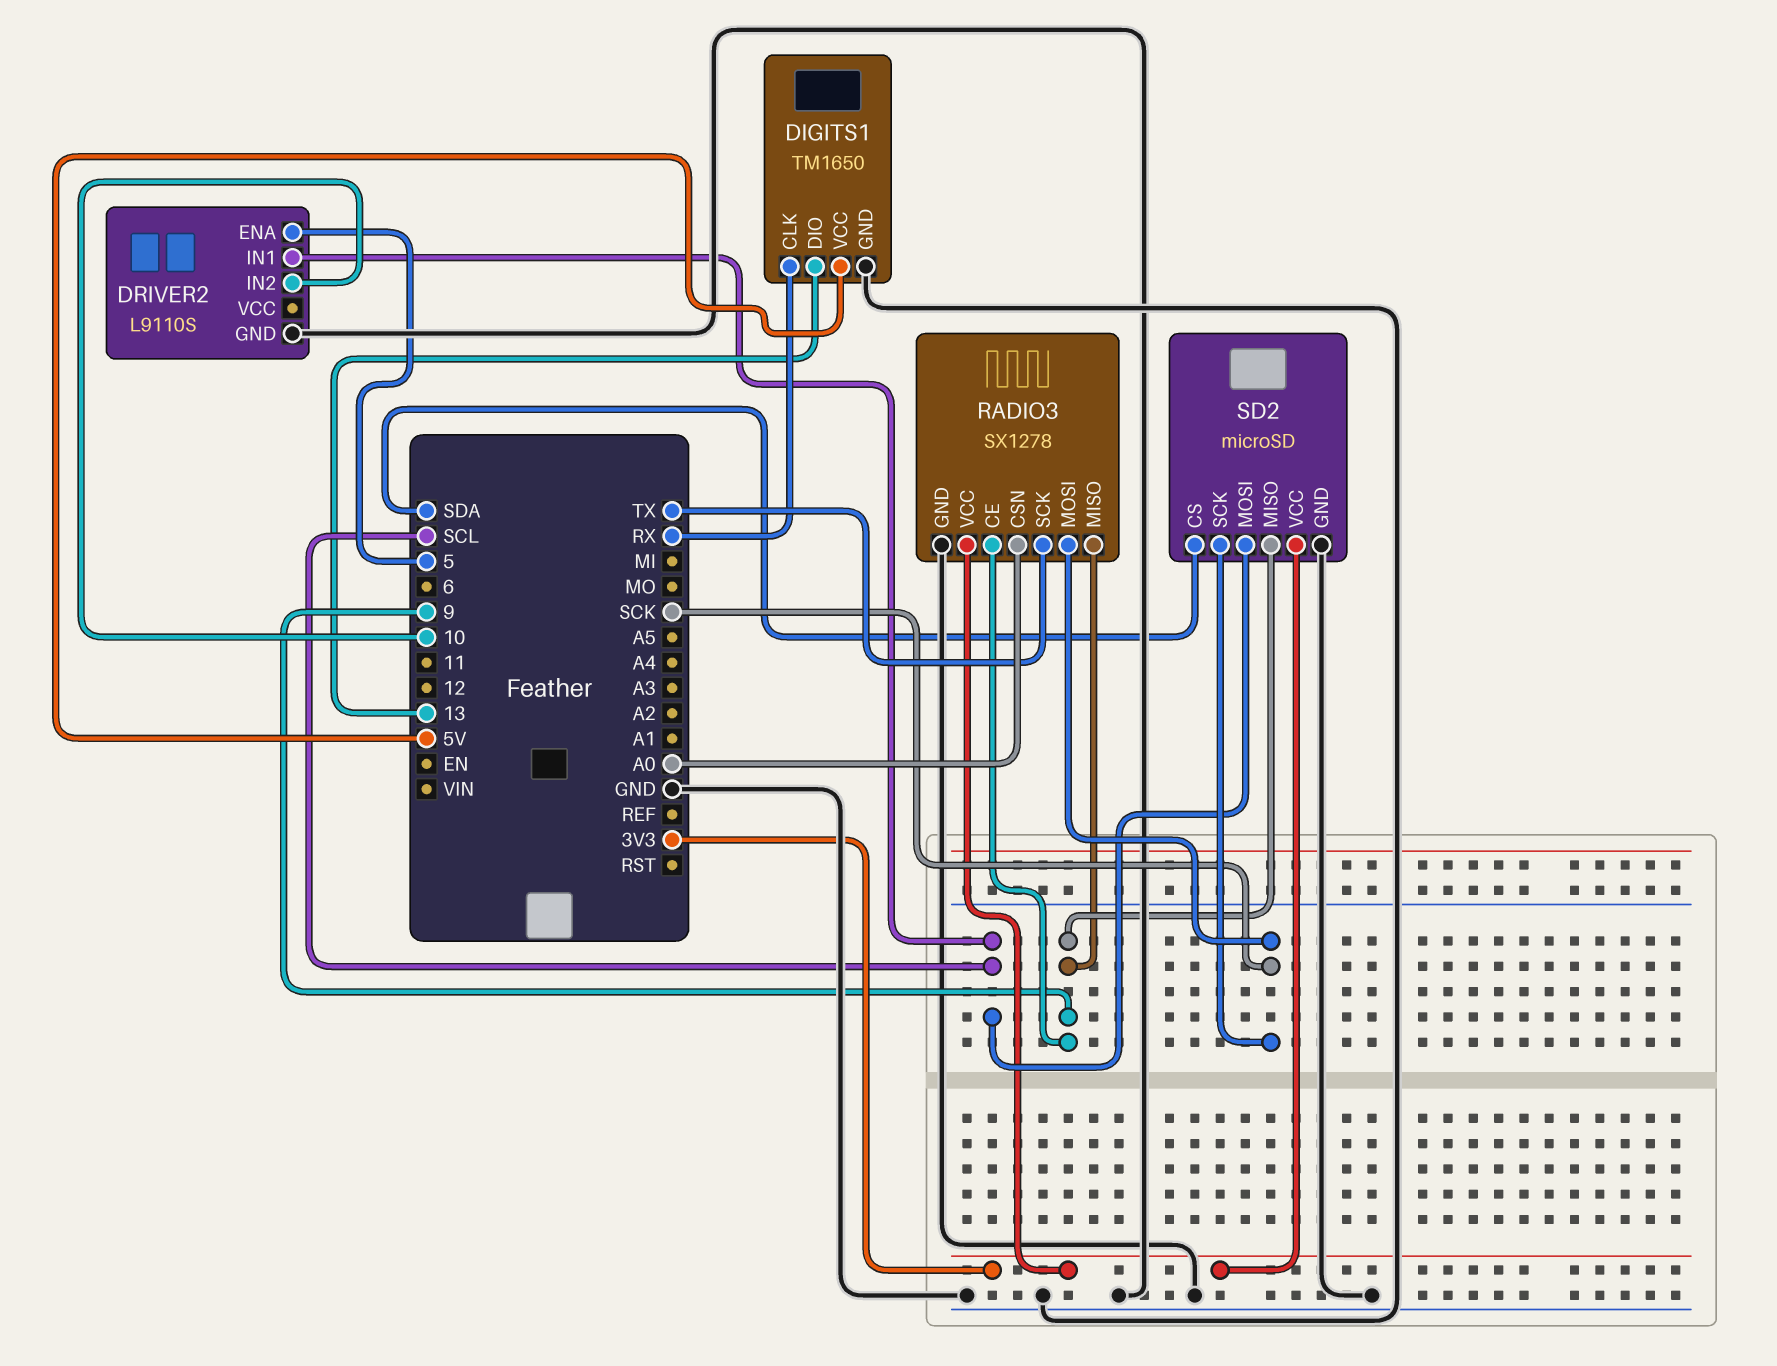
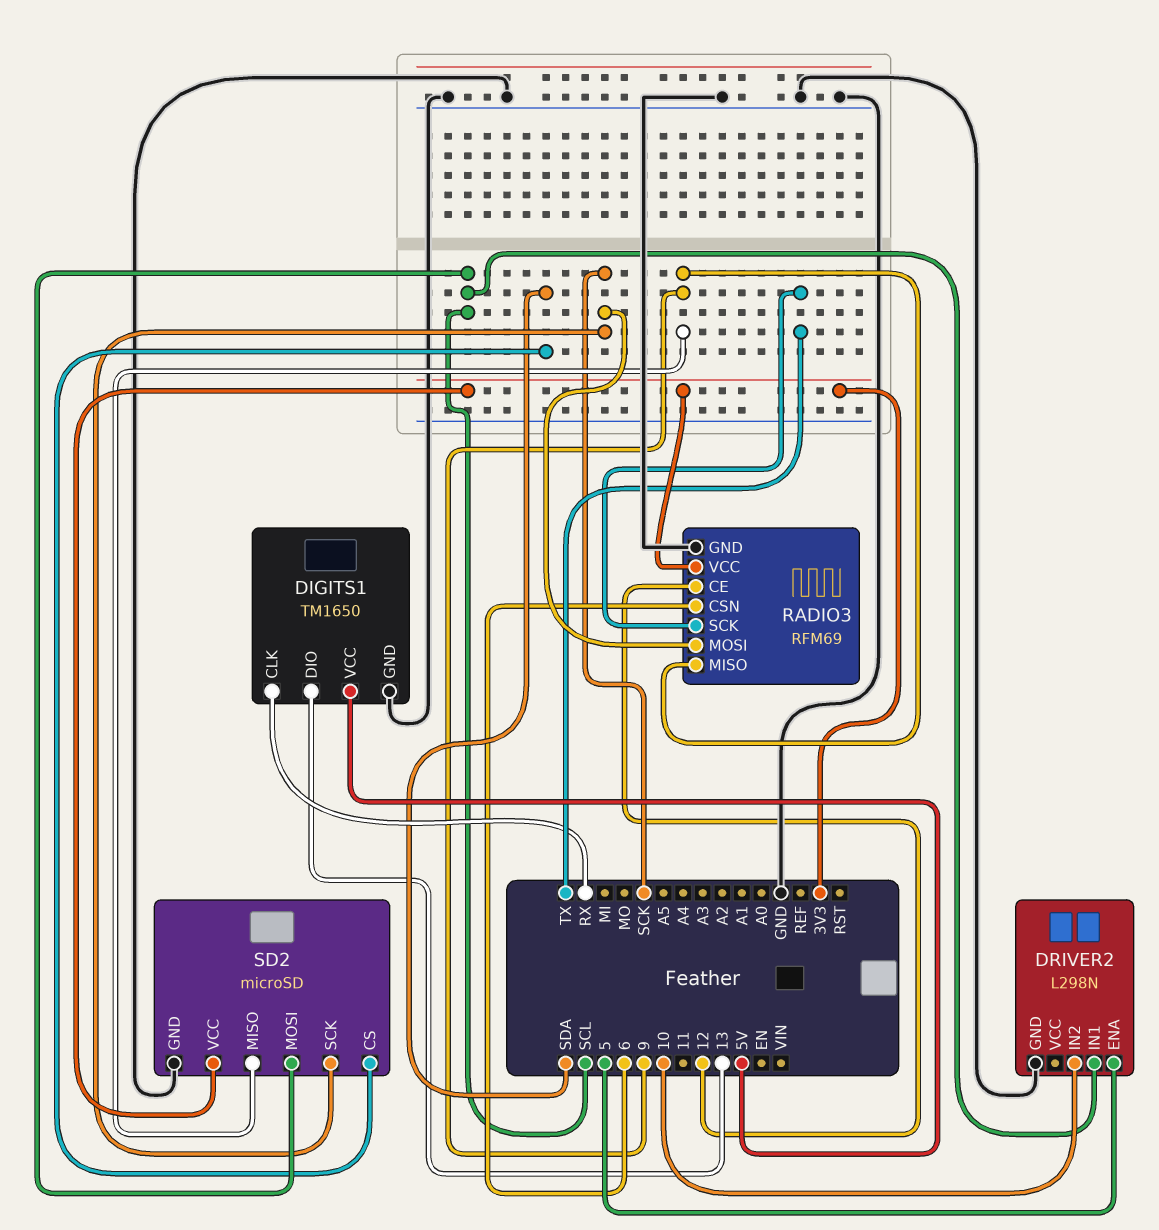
DRIVER2: L9110S -> L298N
RADIO3: SX1278 -> RFM69
RADIO3 pin CE: 9 -> 12
RADIO3 pin CSN: A0 -> 6

